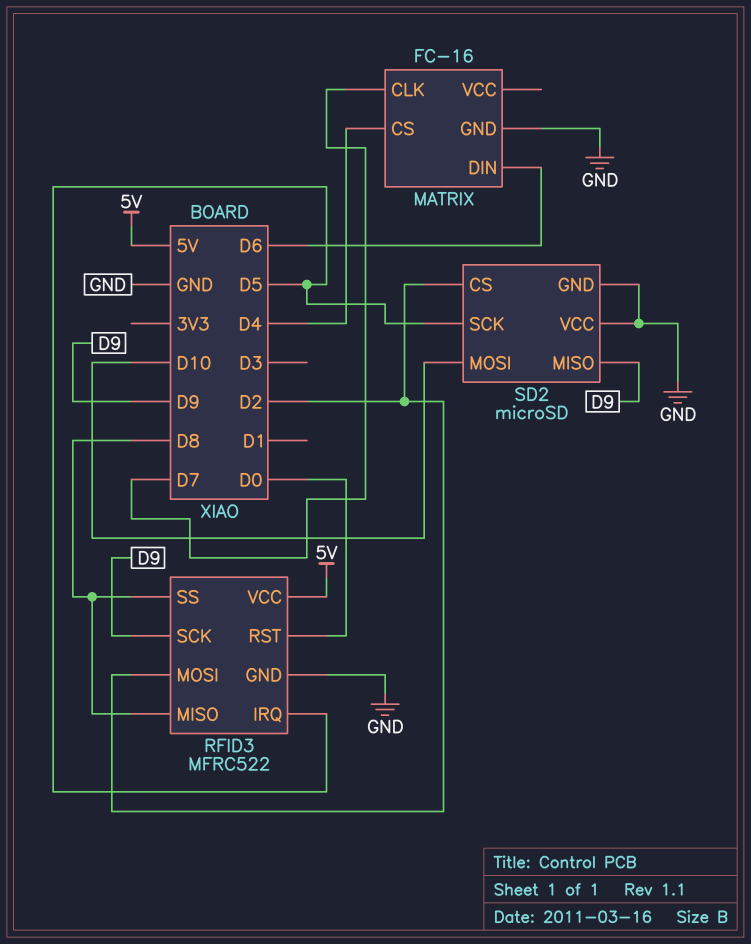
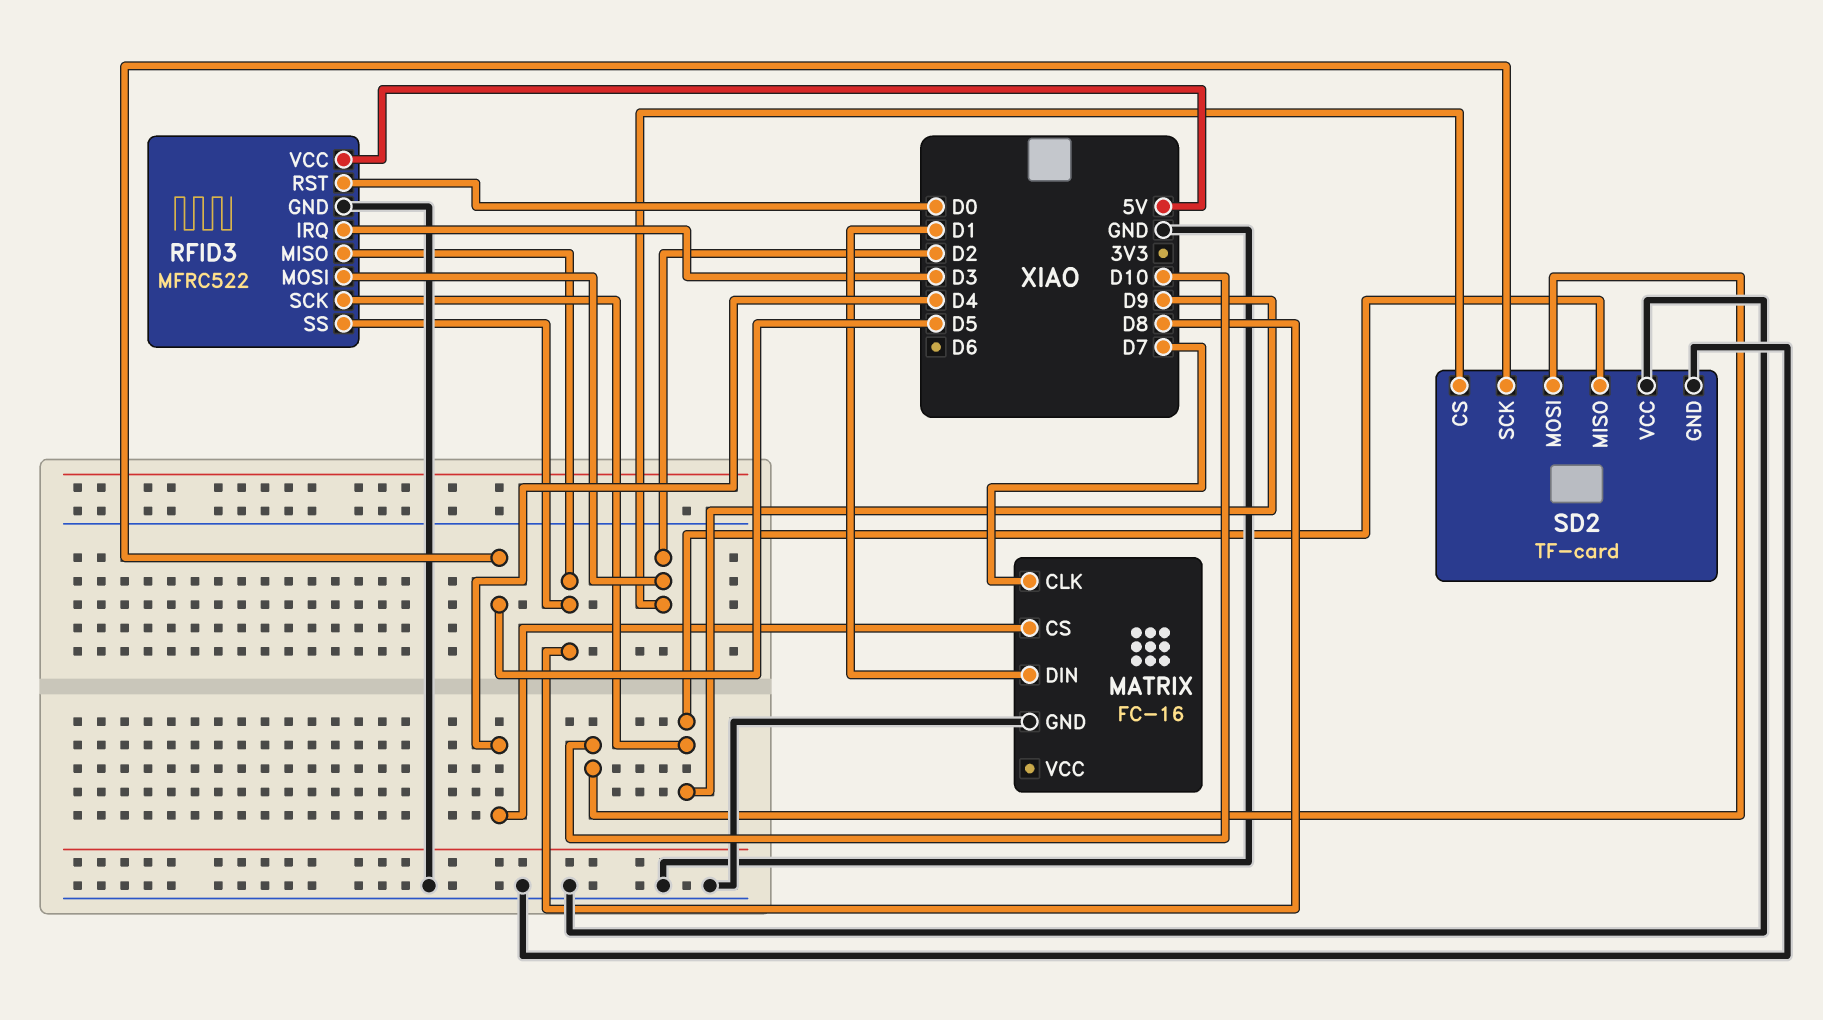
MATRIX pin DIN: D6 -> D1
RFID3 pin IRQ: D5 -> D3
SD2: microSD -> TF-card

